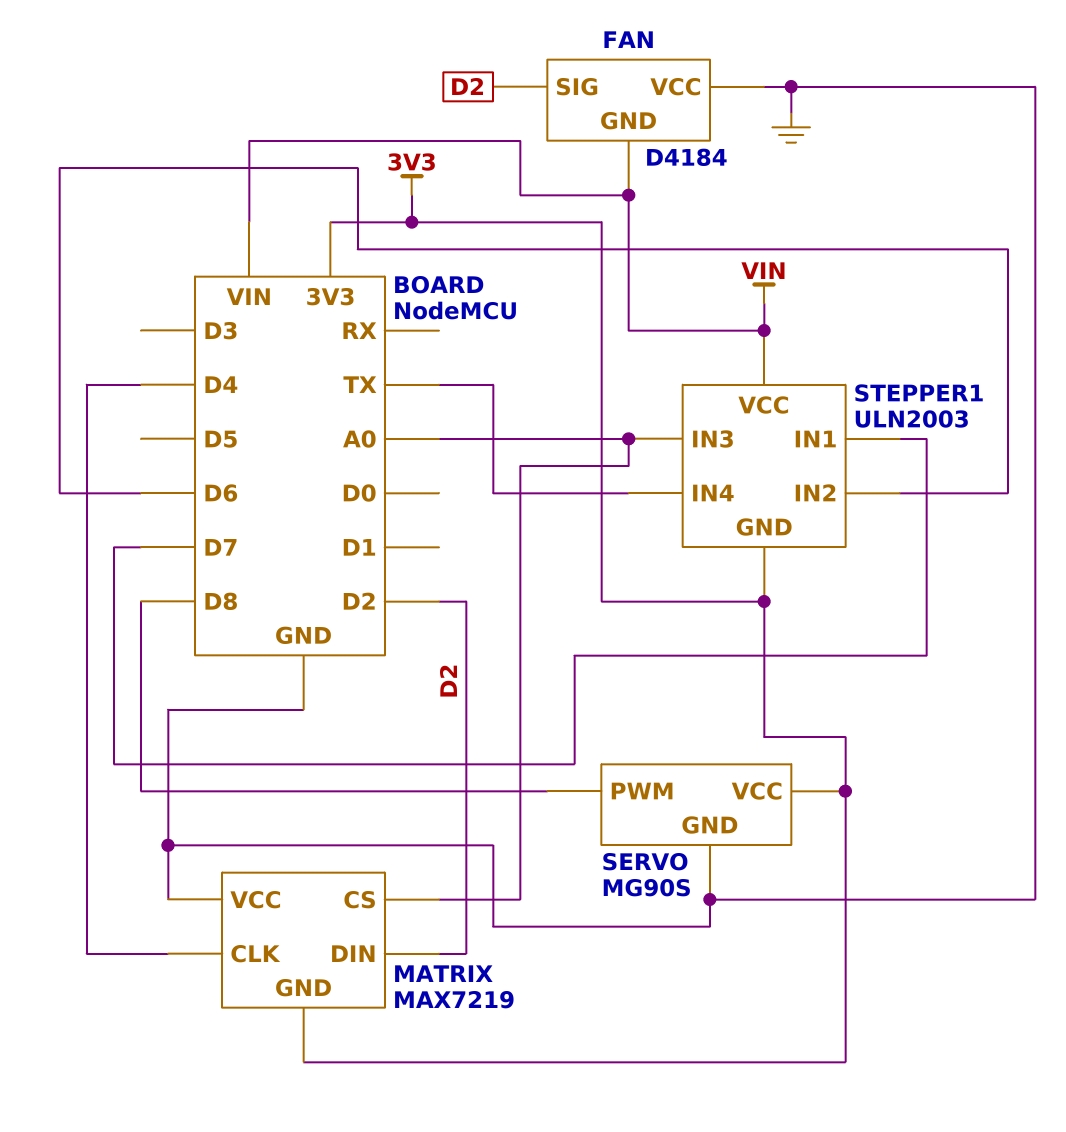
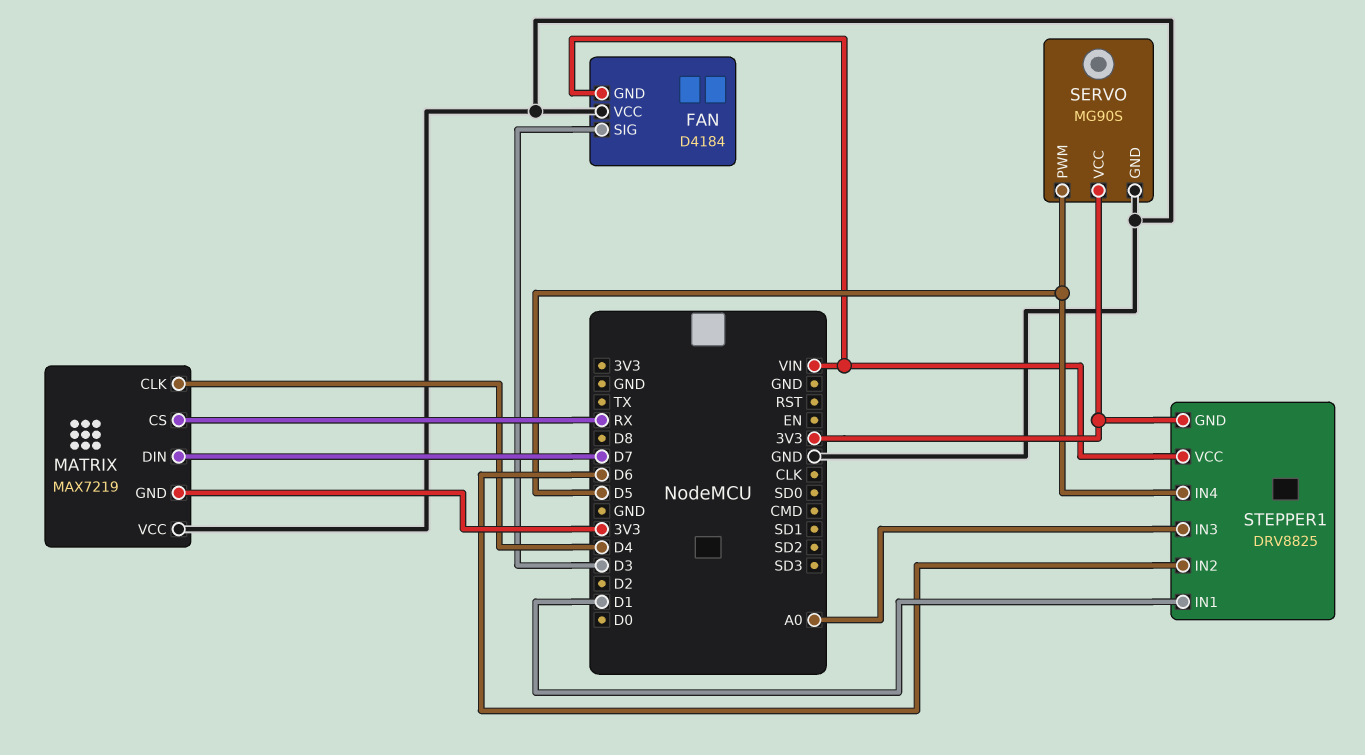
FAN pin SIG: D2 -> D3
MATRIX pin CS: A0 -> RX
MATRIX pin DIN: D2 -> D7
SERVO pin PWM: D8 -> D5
STEPPER1: ULN2003 -> DRV8825
STEPPER1 pin IN1: D7 -> D1
STEPPER1 pin IN4: TX -> D5

